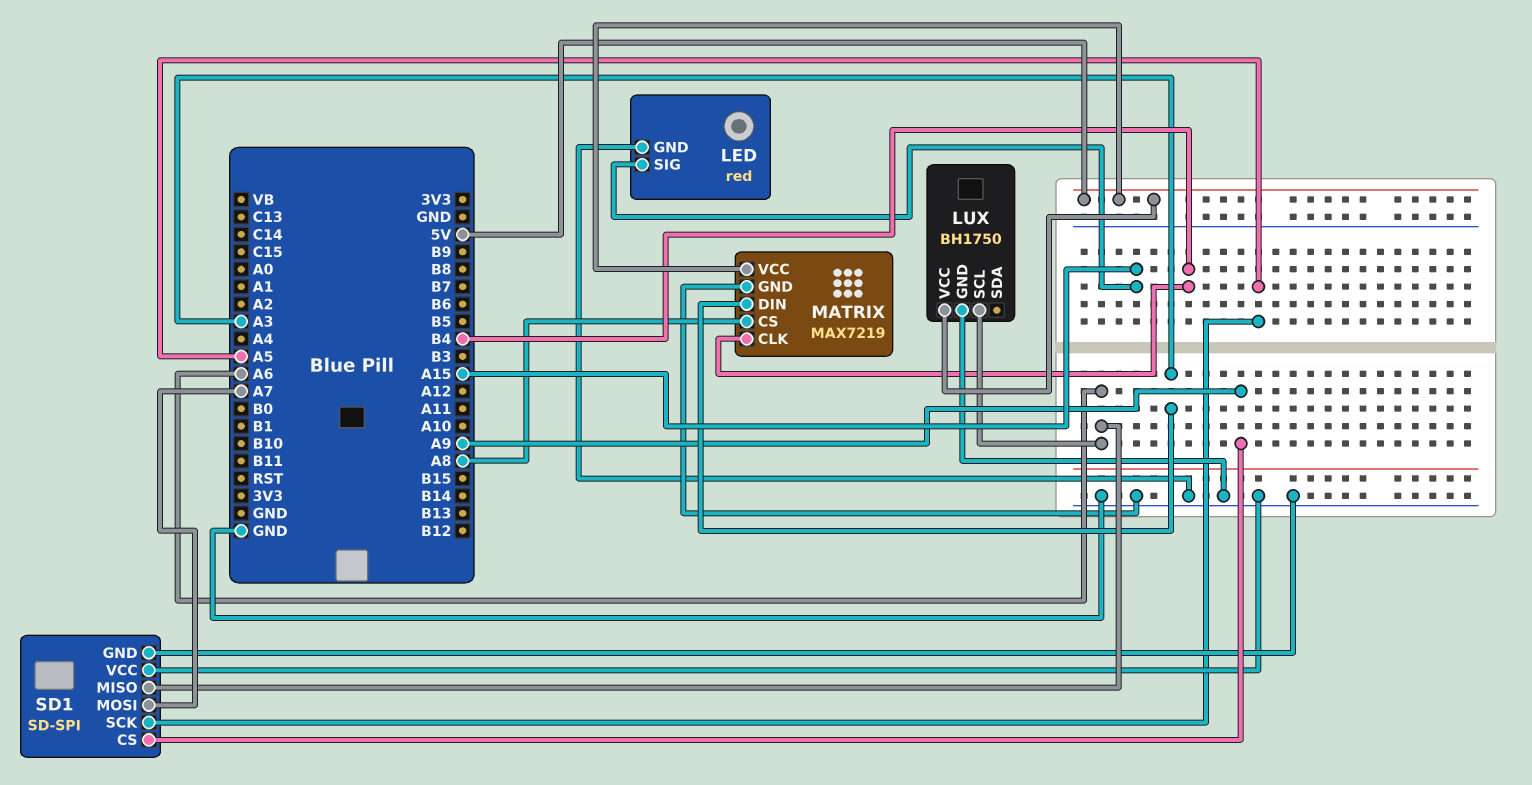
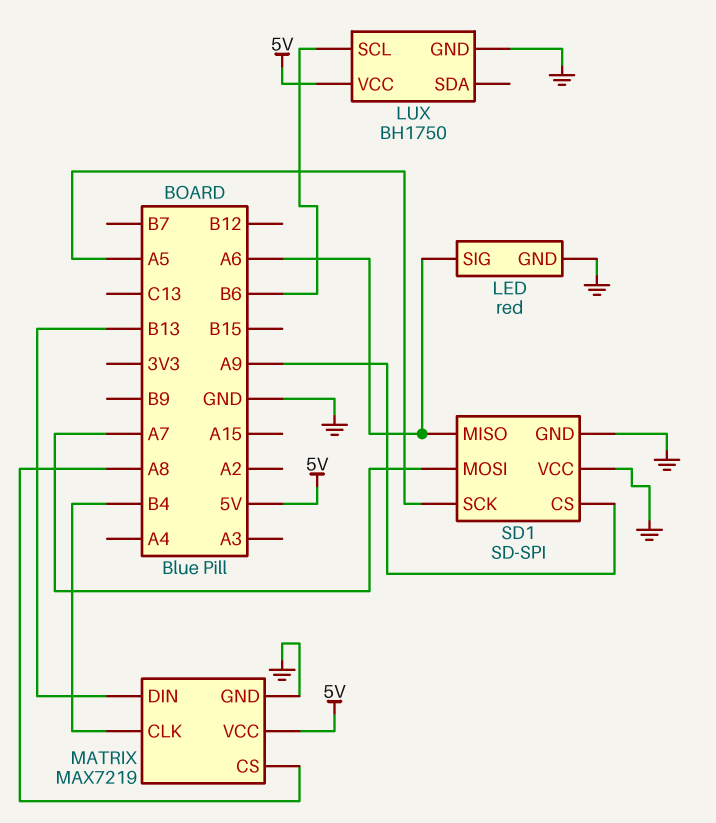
LED pin SIG: A15 -> A6
LUX pin SCL: A6 -> B6
MATRIX pin DIN: A3 -> B13

